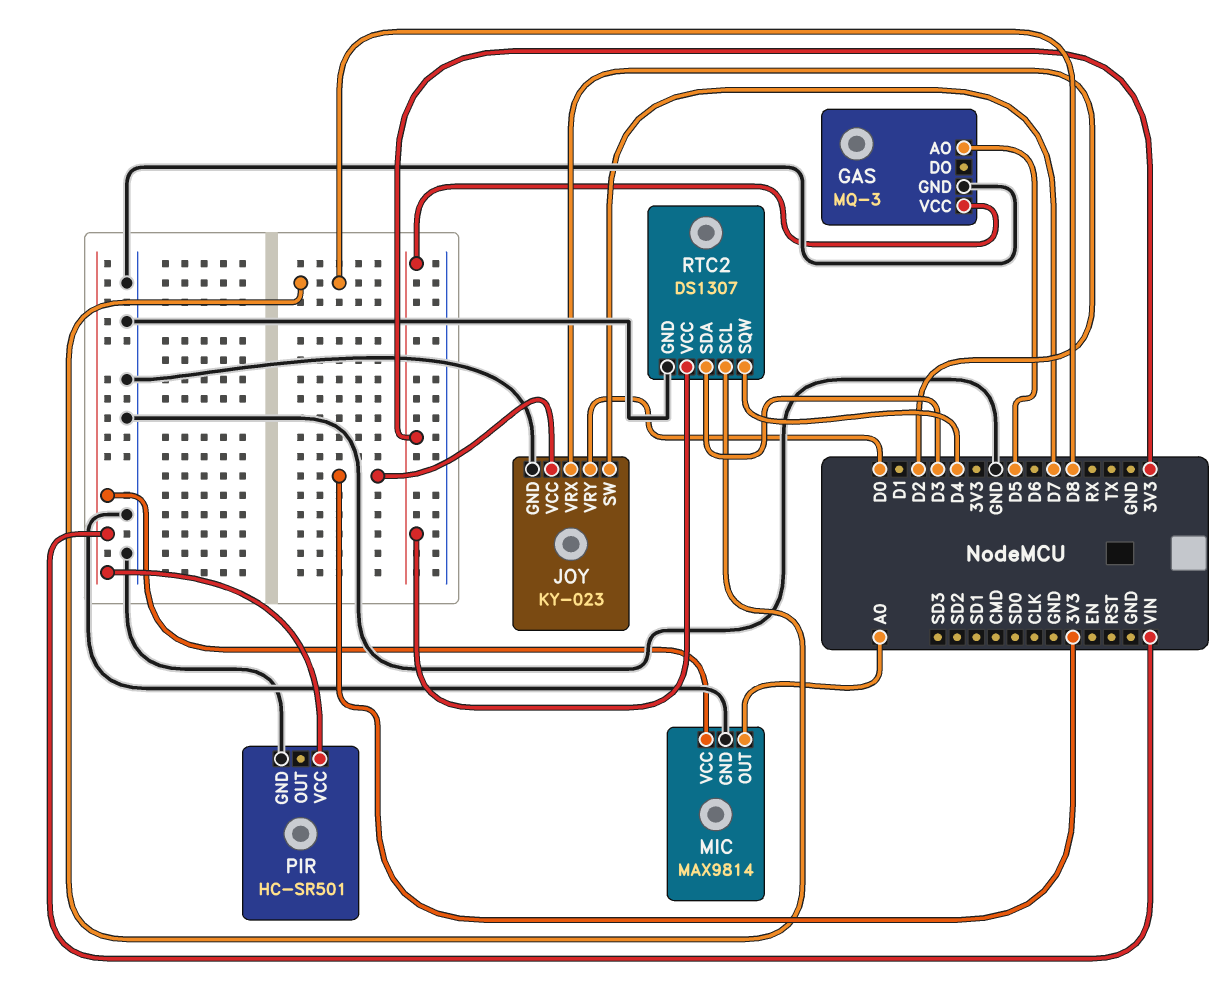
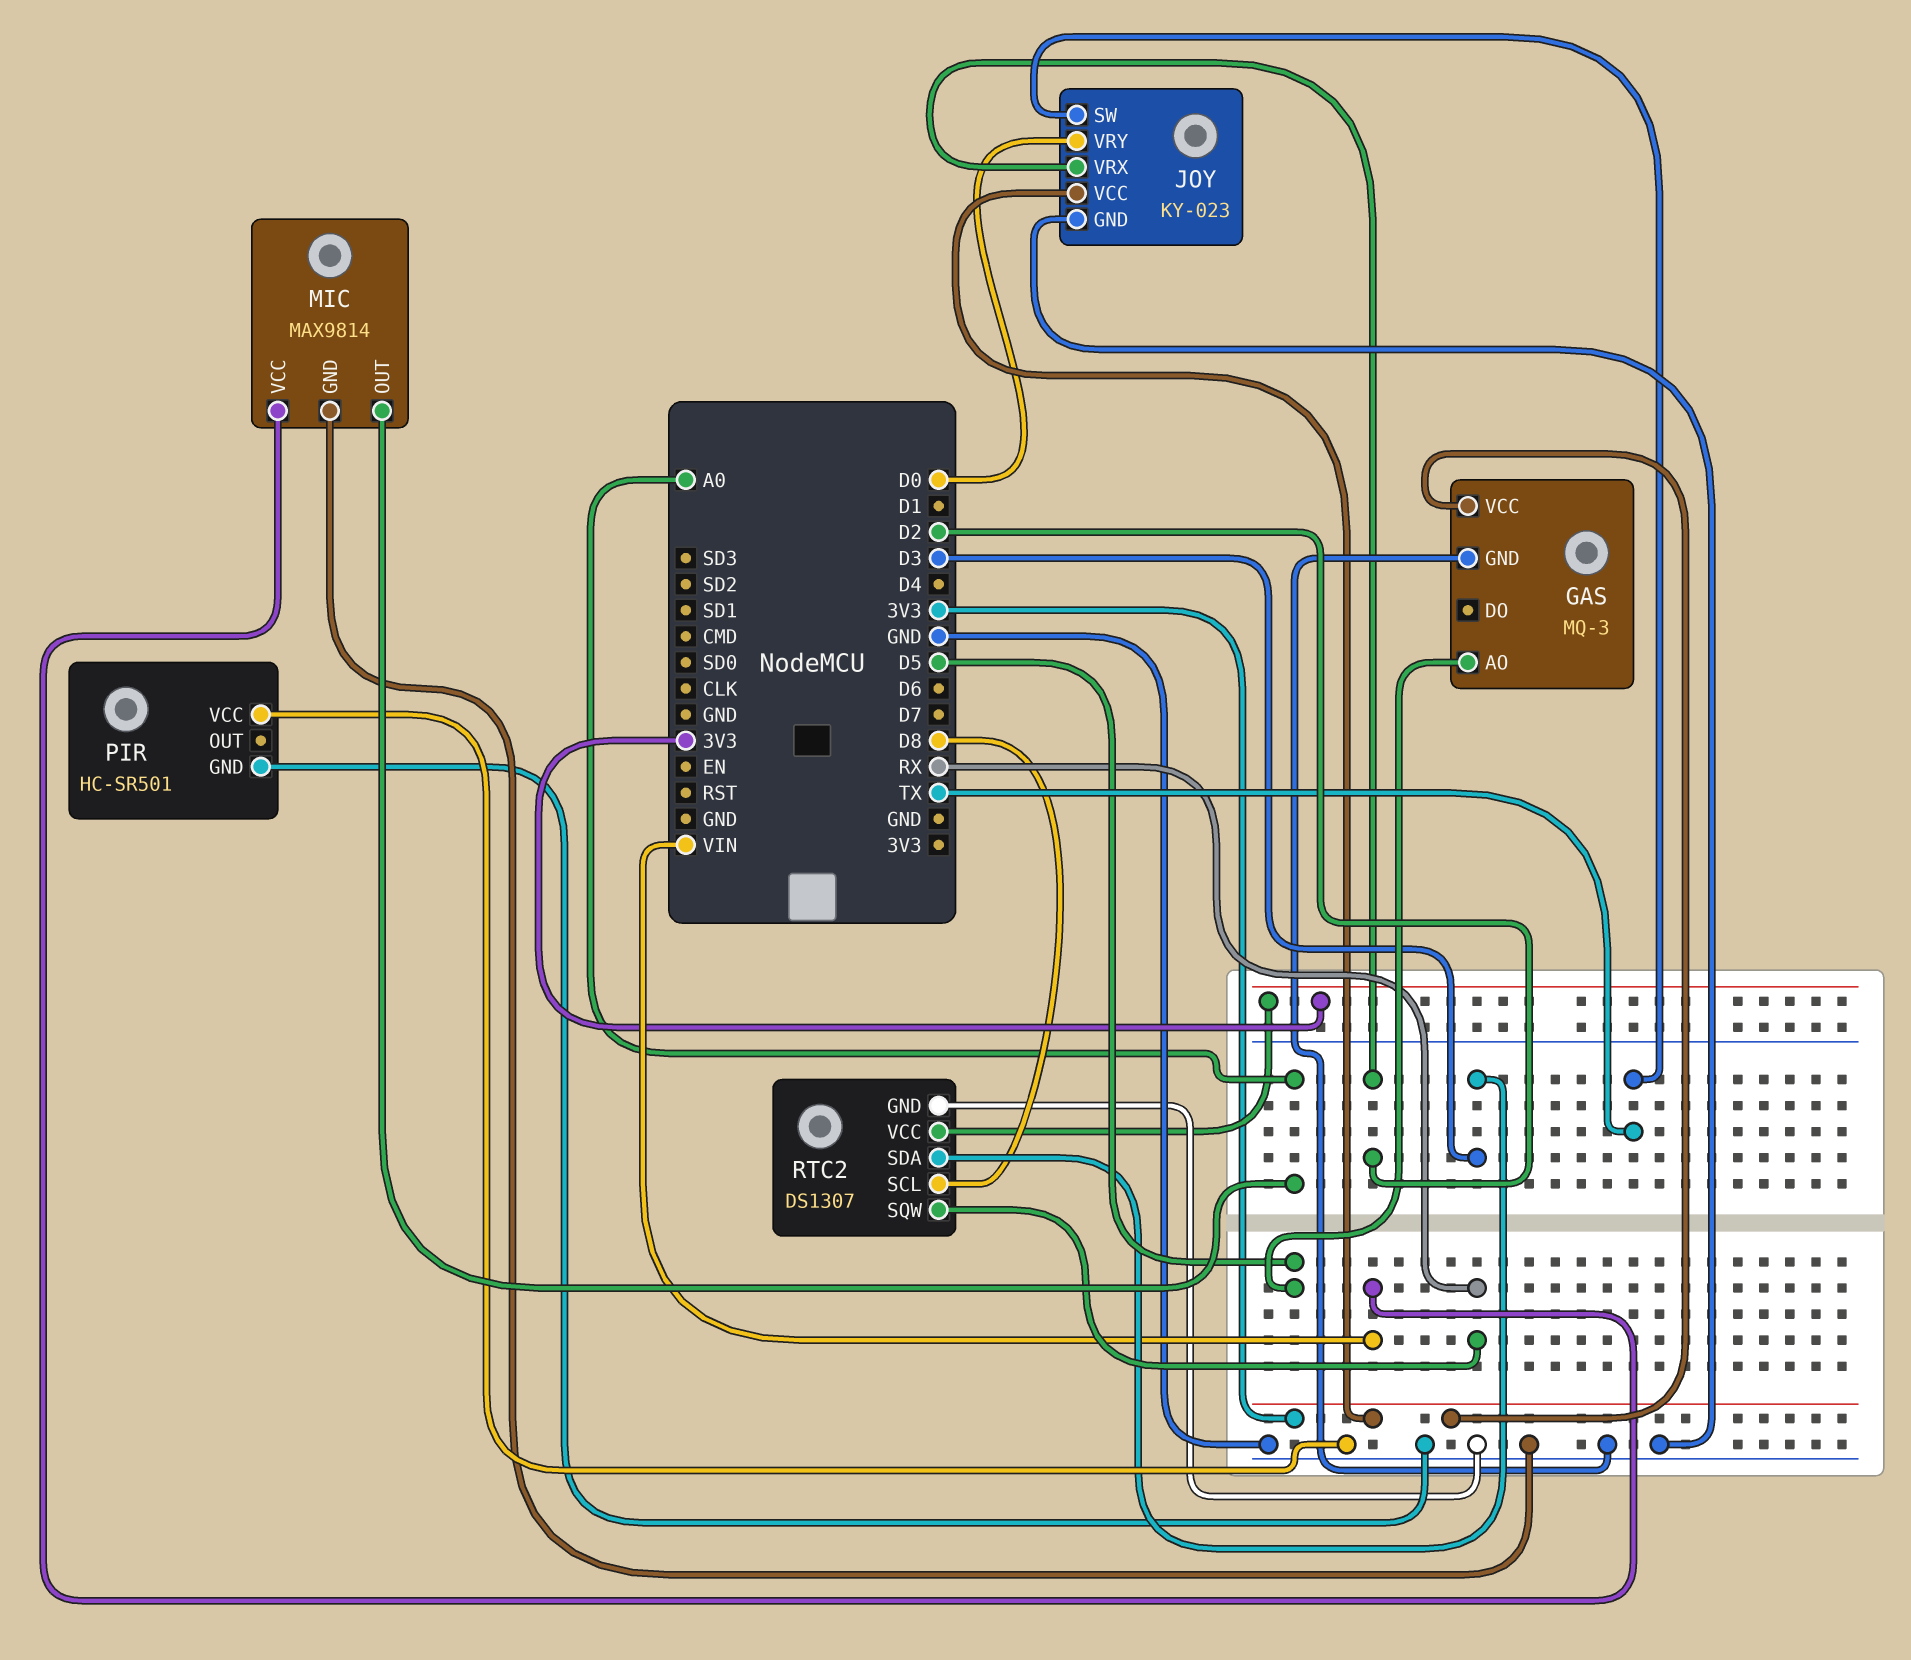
JOY pin SW: D7 -> TX
PIR pin VCC: VIN -> GND
RTC2 pin SQW: D4 -> RX

